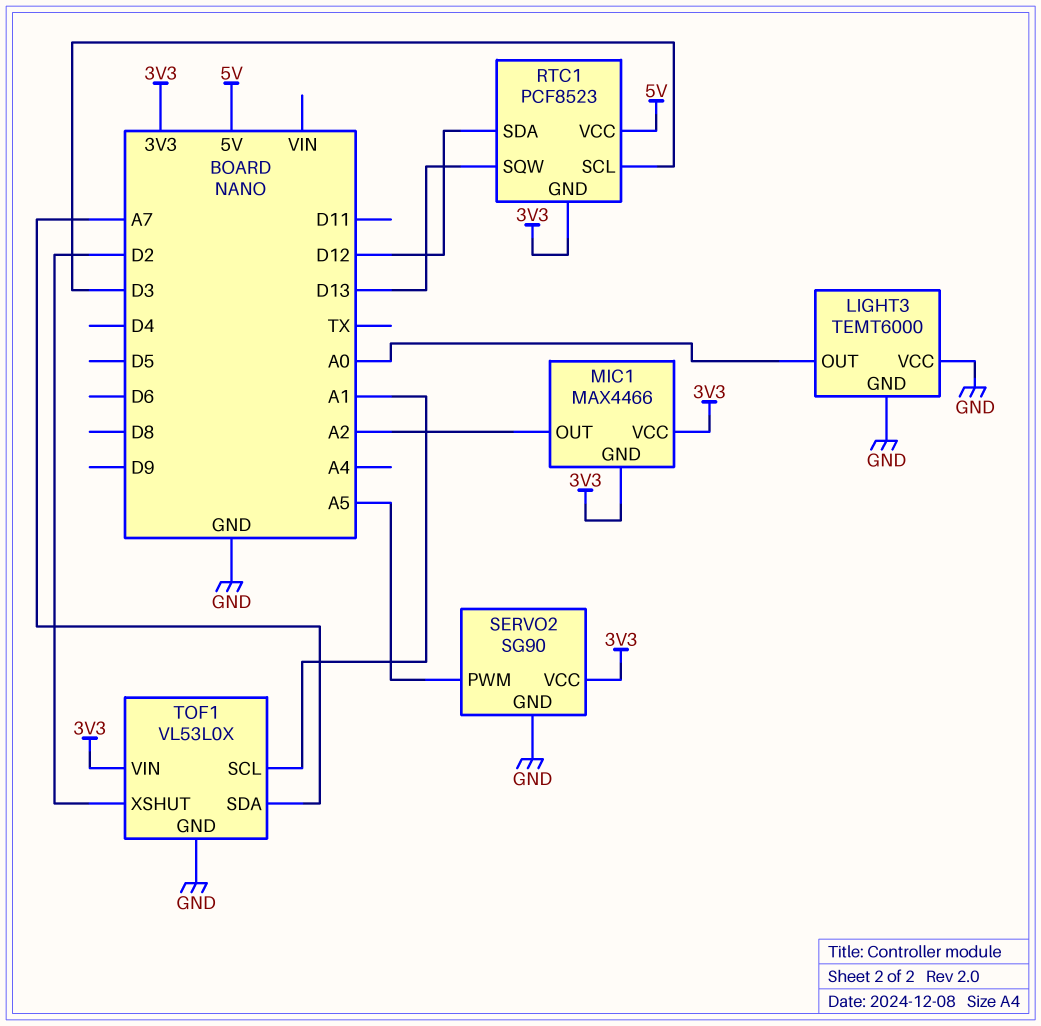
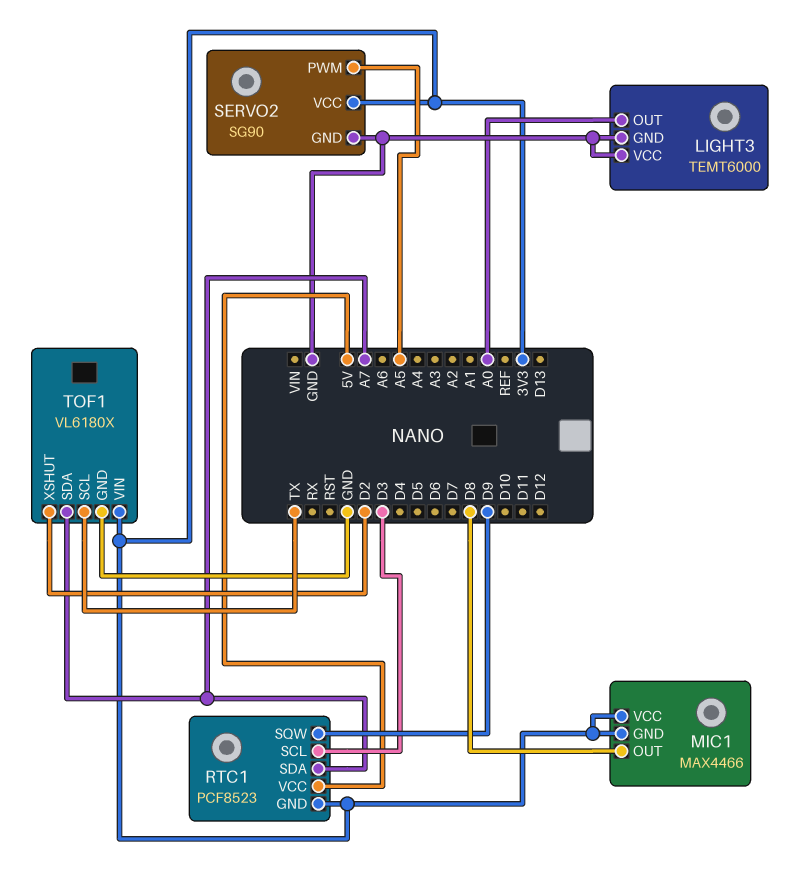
MIC1 pin OUT: A2 -> D8
RTC1 pin SDA: D12 -> A7
RTC1 pin SQW: D13 -> D9
TOF1: VL53L0X -> VL6180X
TOF1 pin SCL: A1 -> TX

